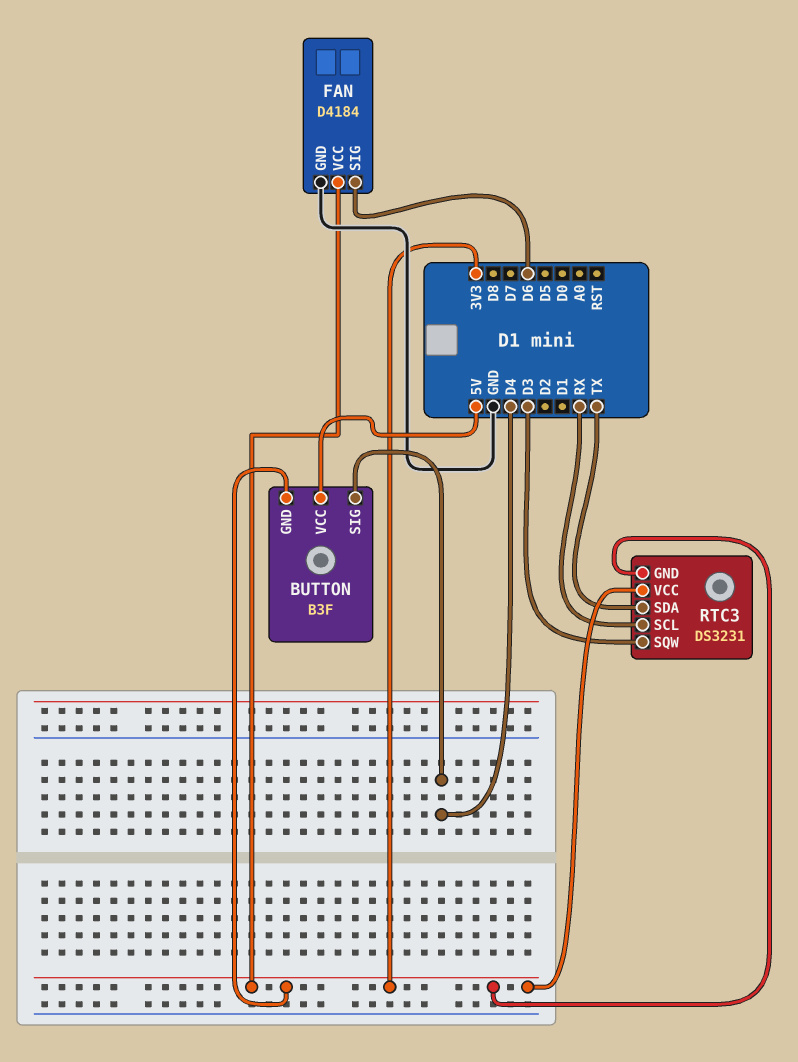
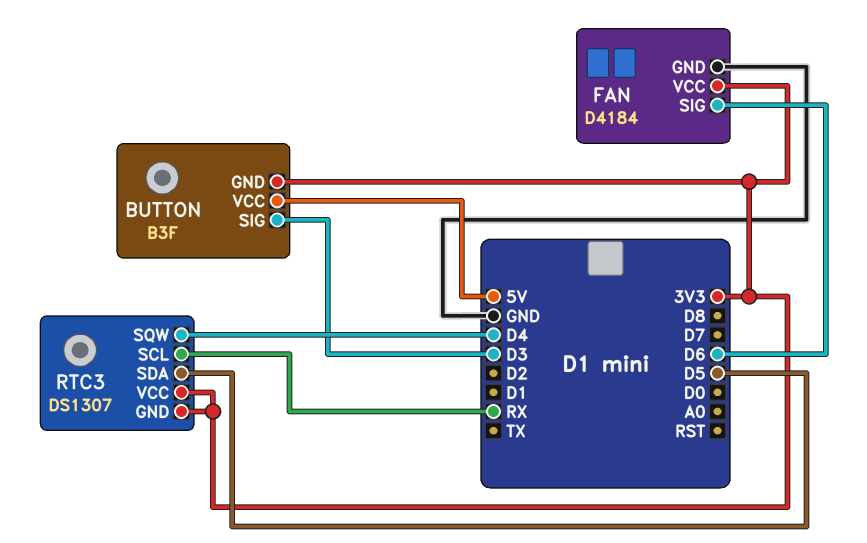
BUTTON pin SIG: D4 -> D3
RTC3: DS3231 -> DS1307
RTC3 pin SDA: TX -> D5
RTC3 pin SQW: D3 -> D4

